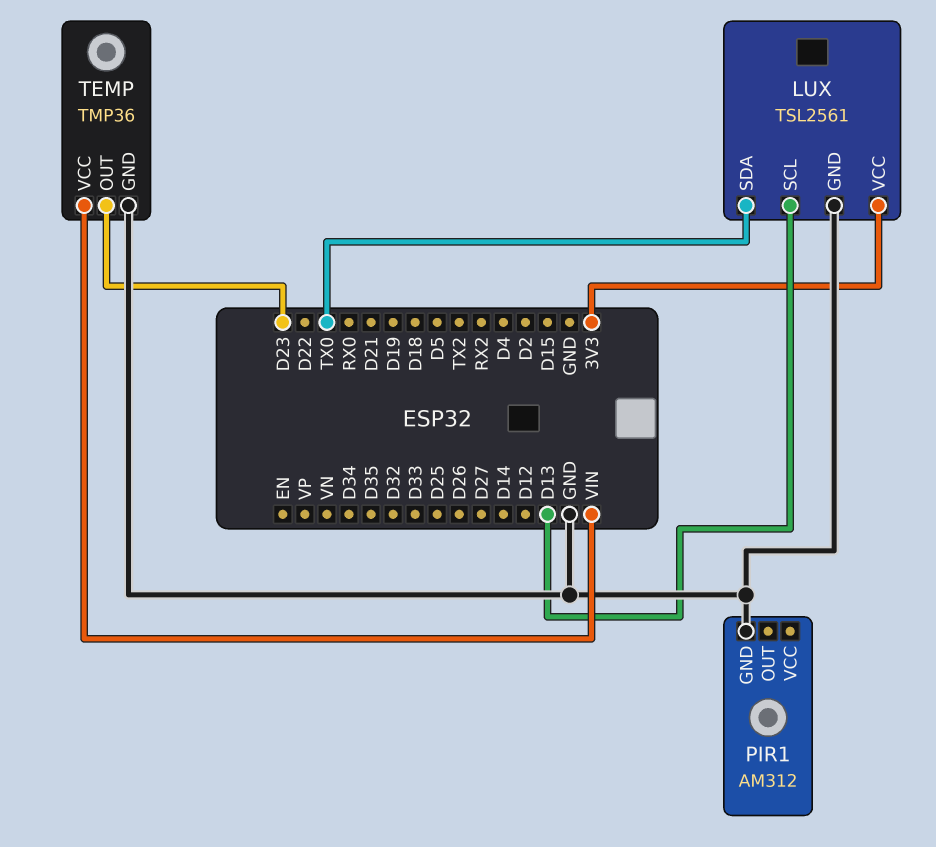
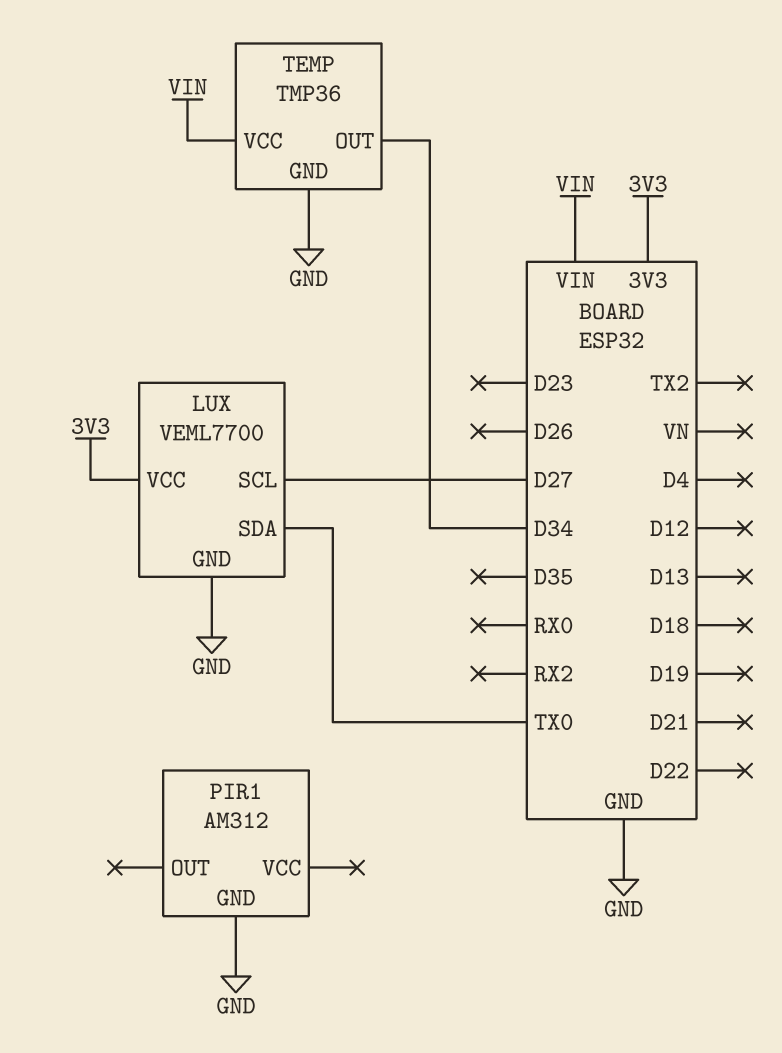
LUX: TSL2561 -> VEML7700
LUX pin SCL: D13 -> D27
TEMP pin OUT: D23 -> D34

